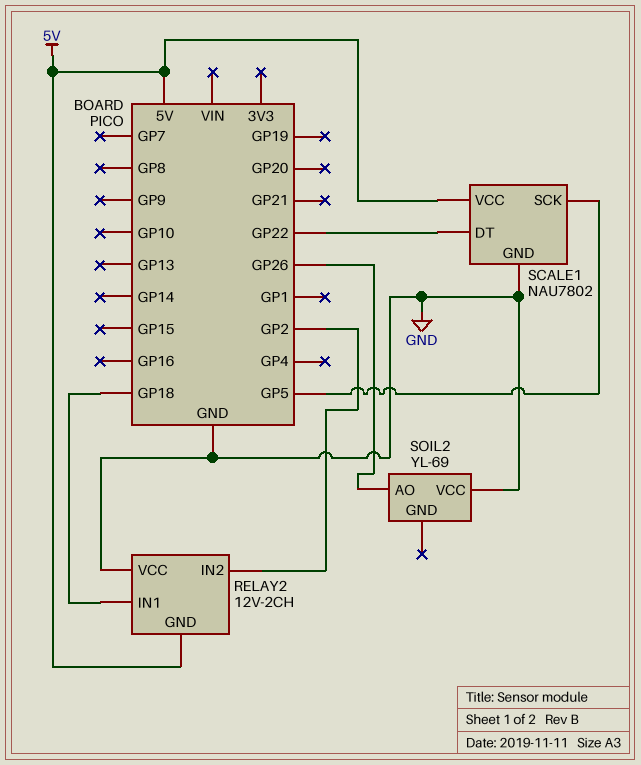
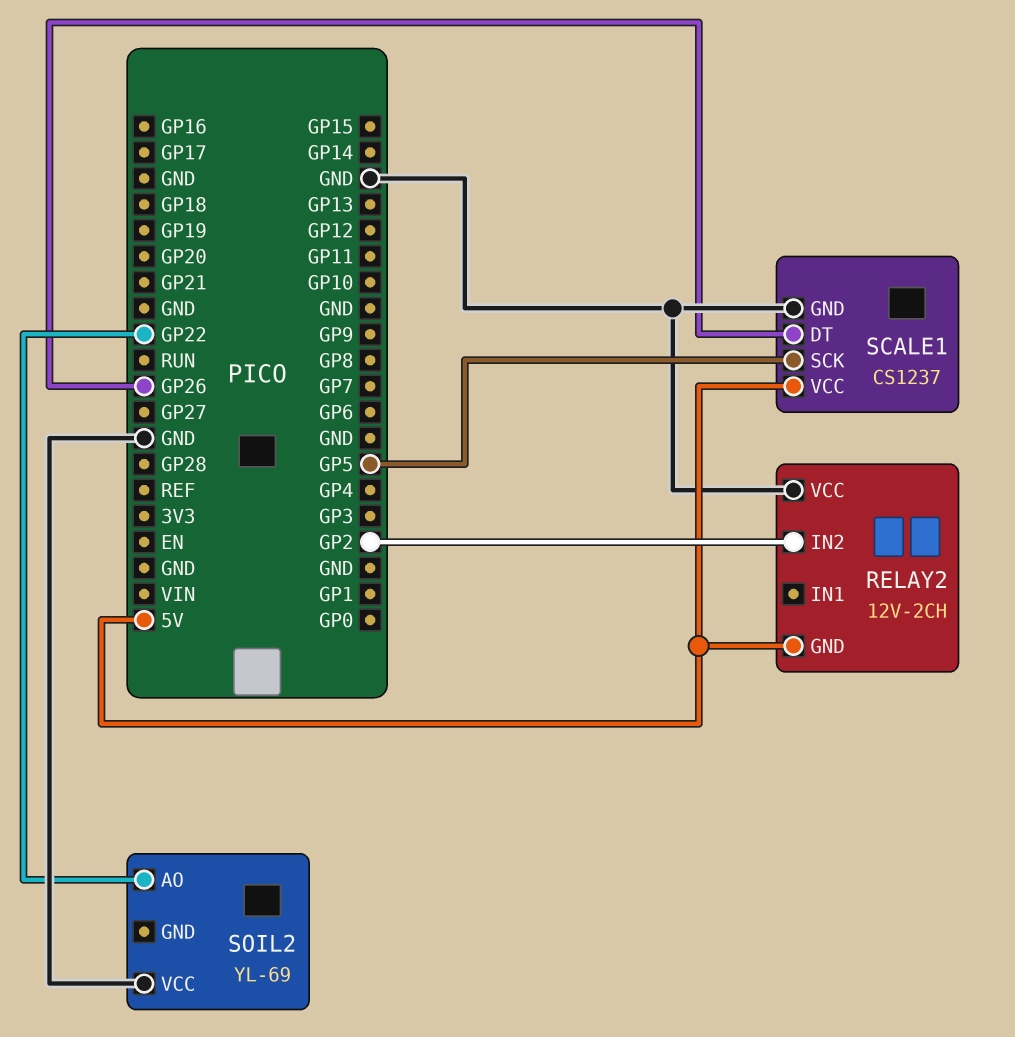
RELAY2 pin IN1: GP18 -> none
SCALE1: NAU7802 -> CS1237
SCALE1 pin DT: GP22 -> GP26
SOIL2 pin AO: GP26 -> GP22

